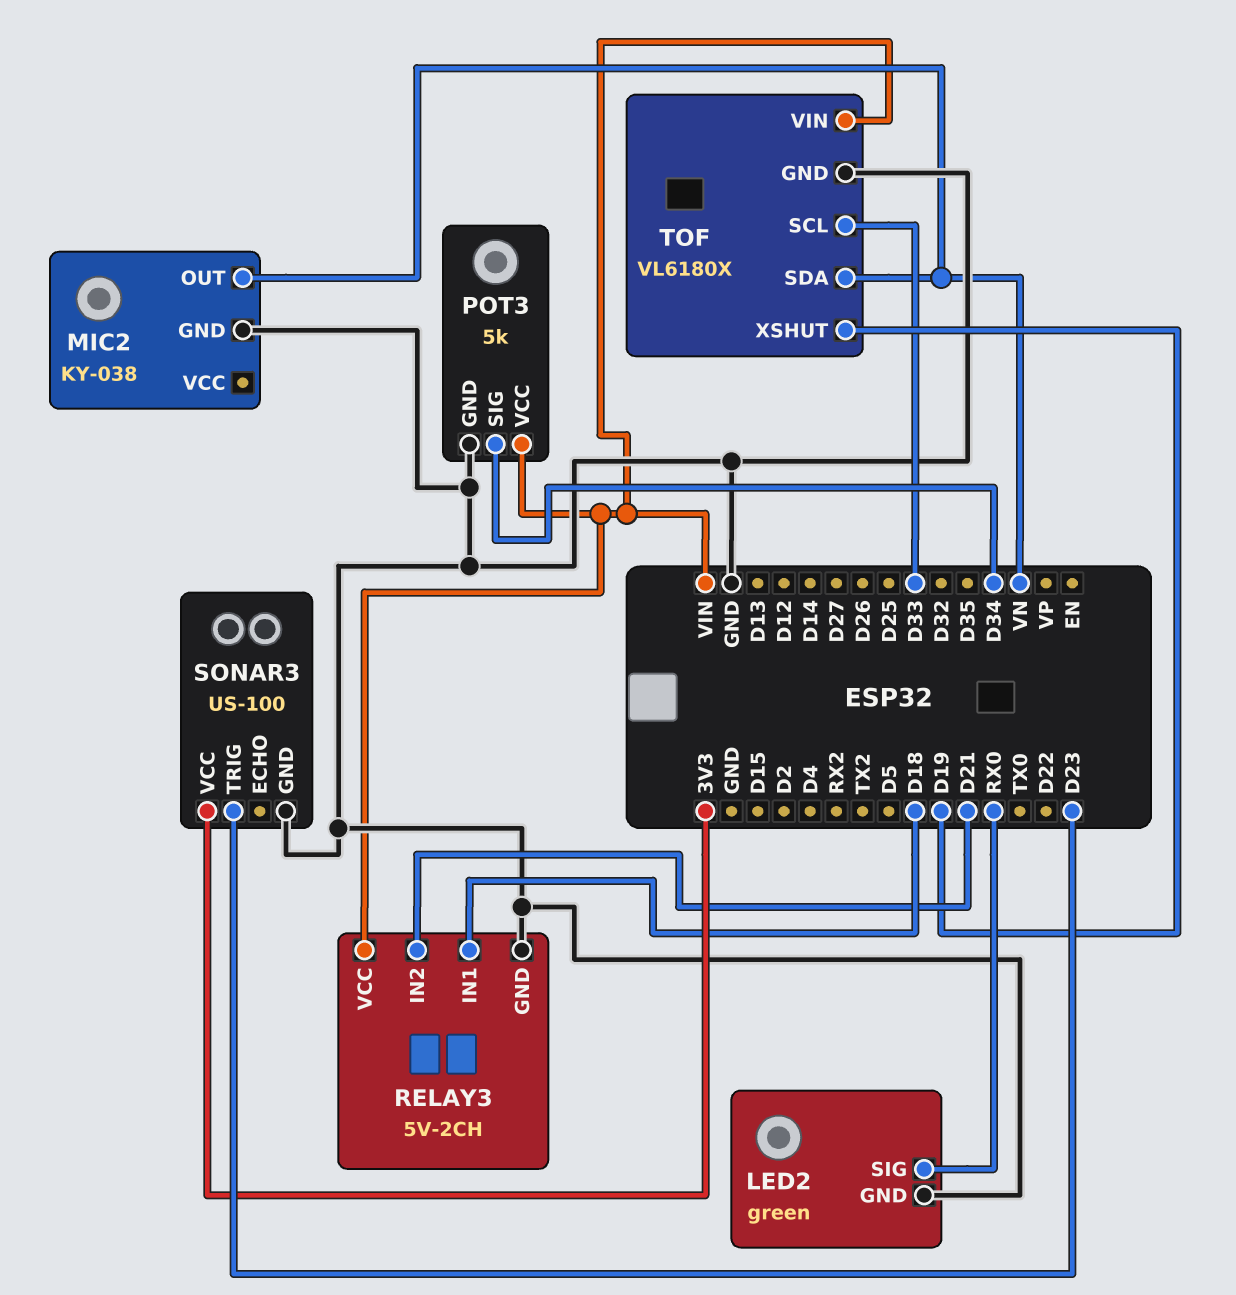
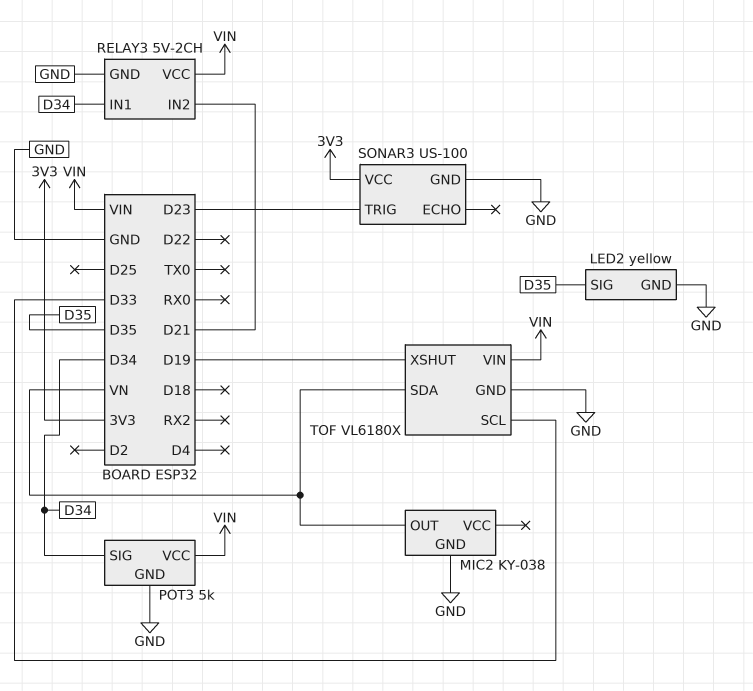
LED2: green -> yellow
LED2 pin SIG: RX0 -> D35
RELAY3 pin IN1: D18 -> D34

